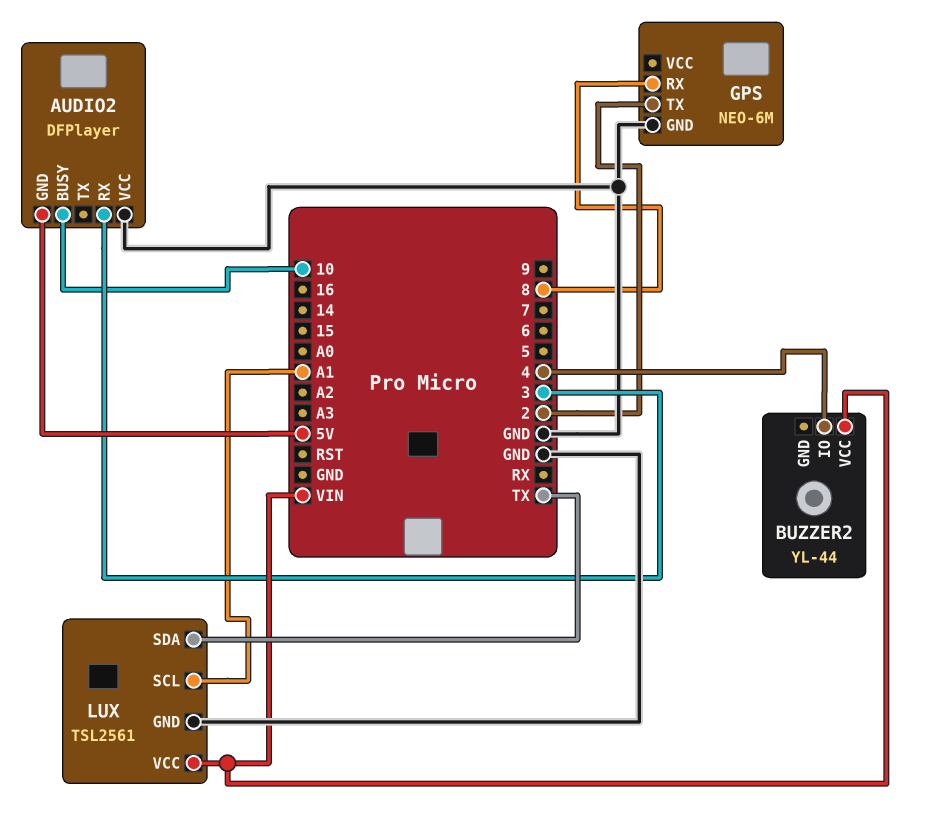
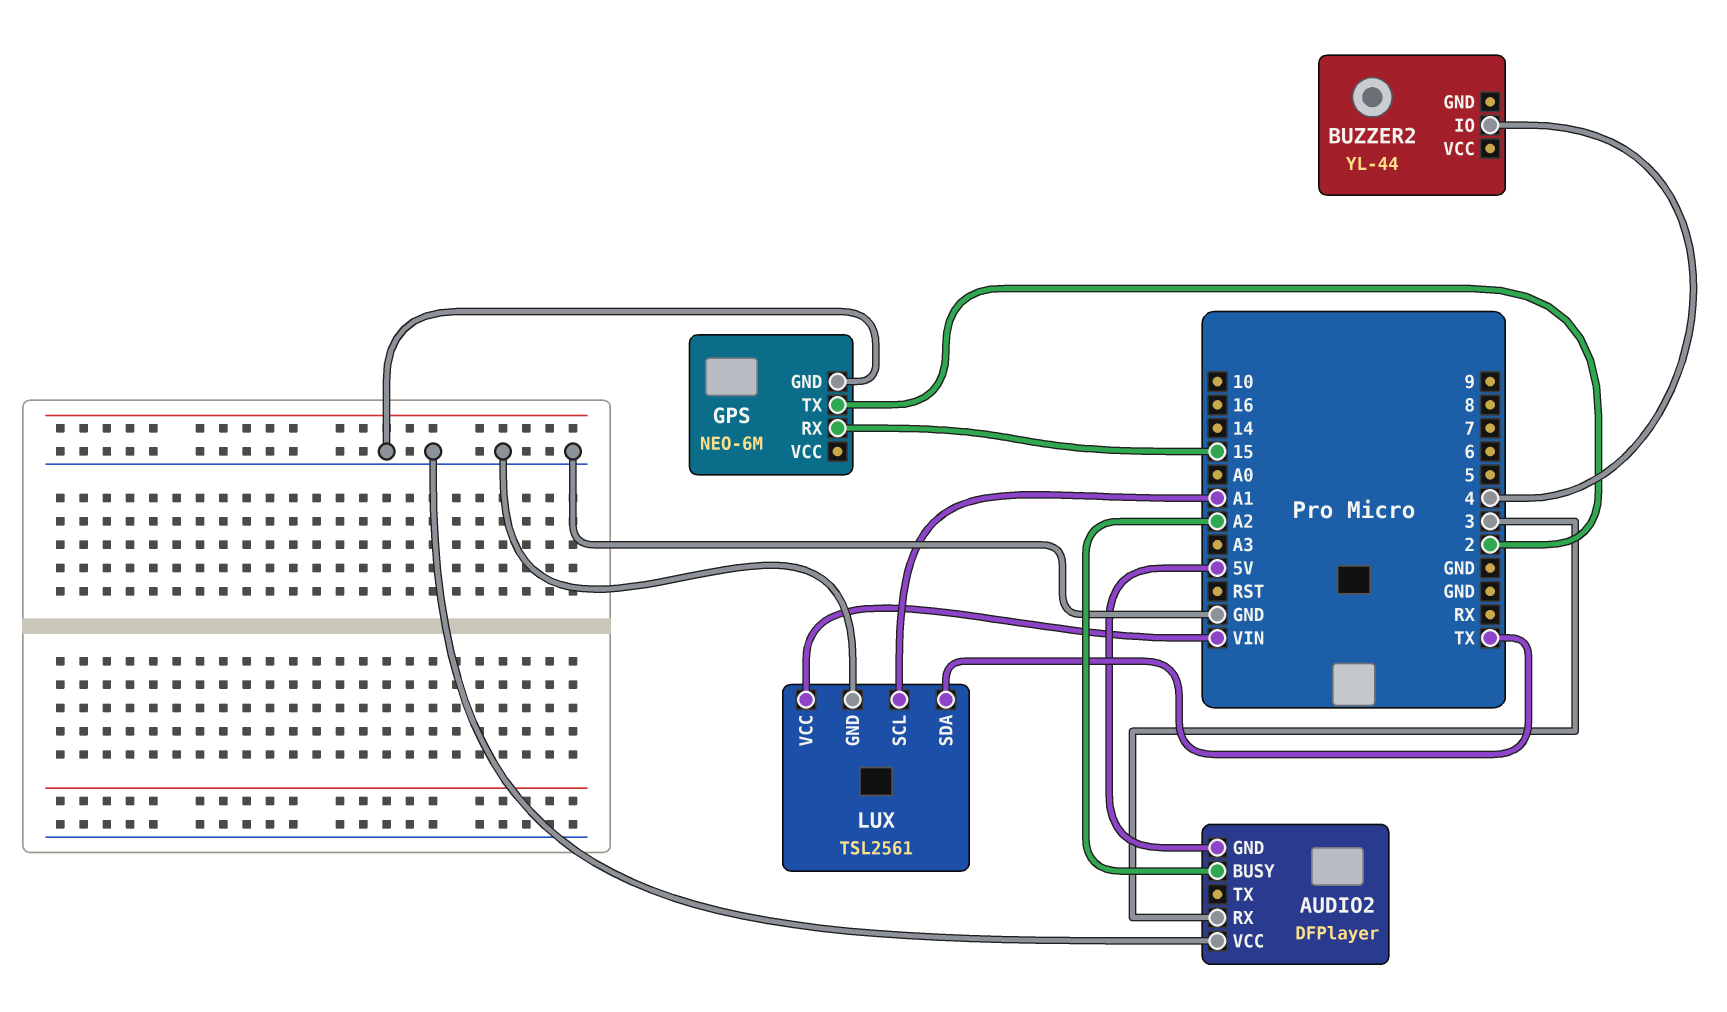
AUDIO2 pin BUSY: 10 -> A2
BUZZER2 pin VCC: VIN -> none
GPS pin RX: 8 -> 15

